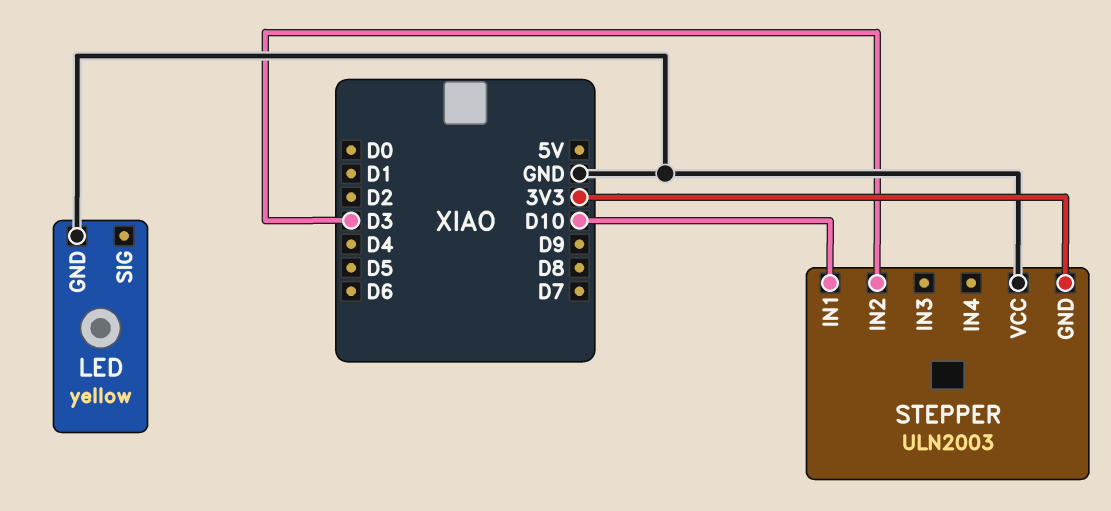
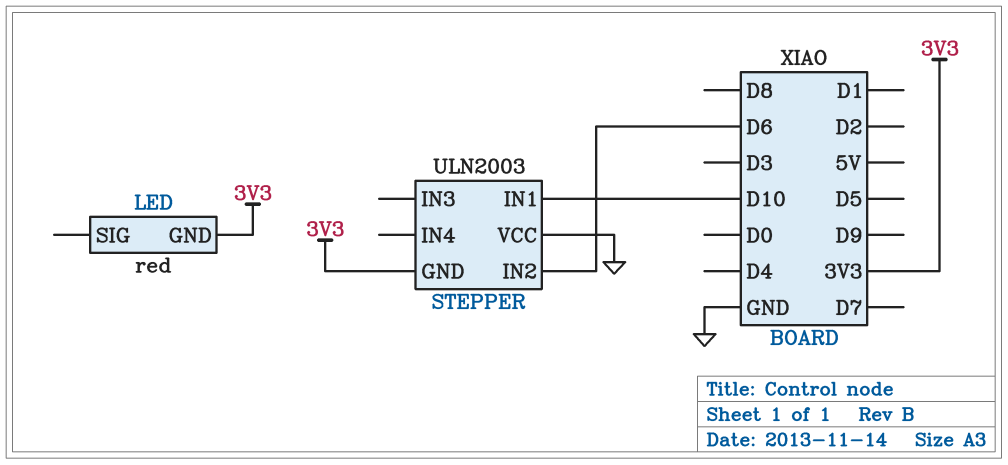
LED: yellow -> red
LED pin GND: GND -> 3V3
STEPPER pin IN2: D3 -> D6

